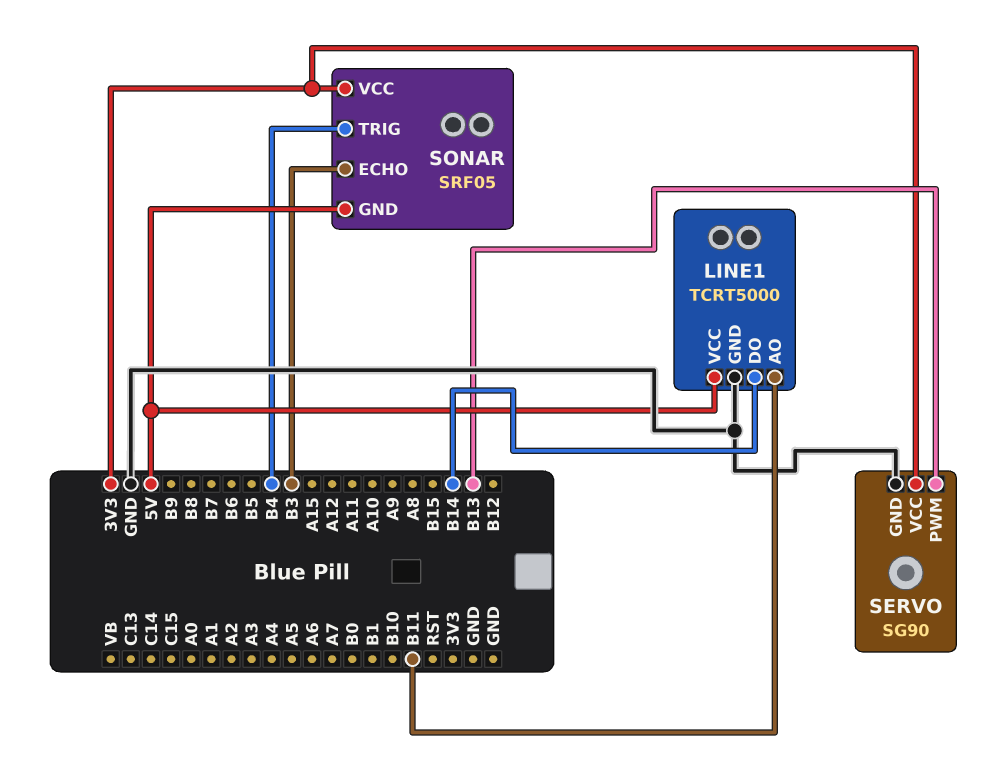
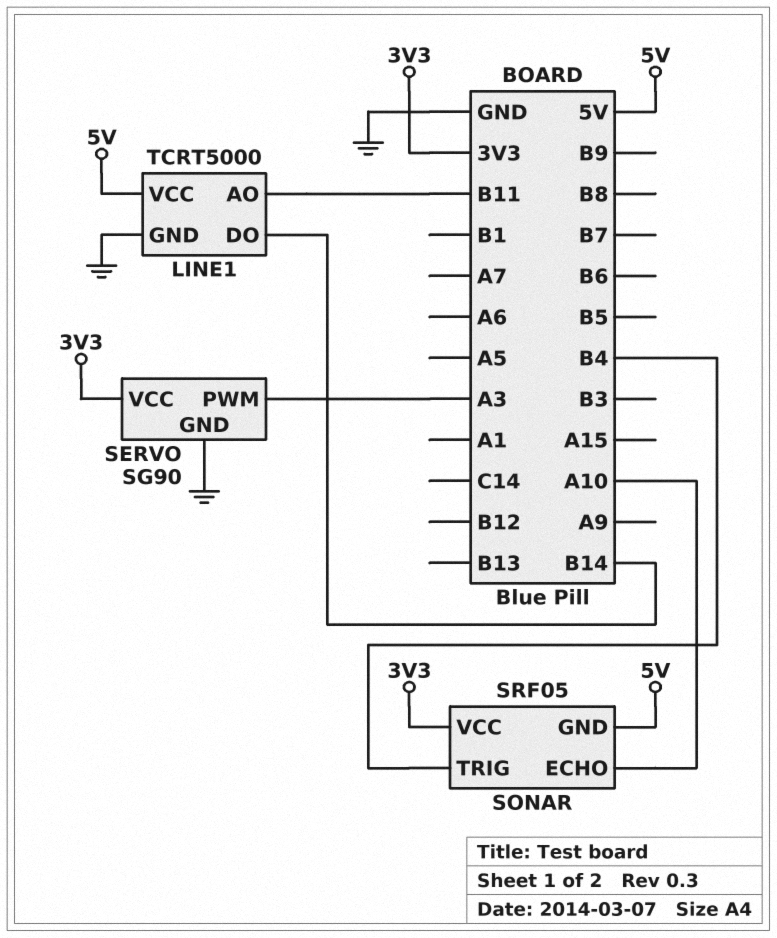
SERVO pin PWM: B13 -> A3
SONAR pin ECHO: B3 -> A10

